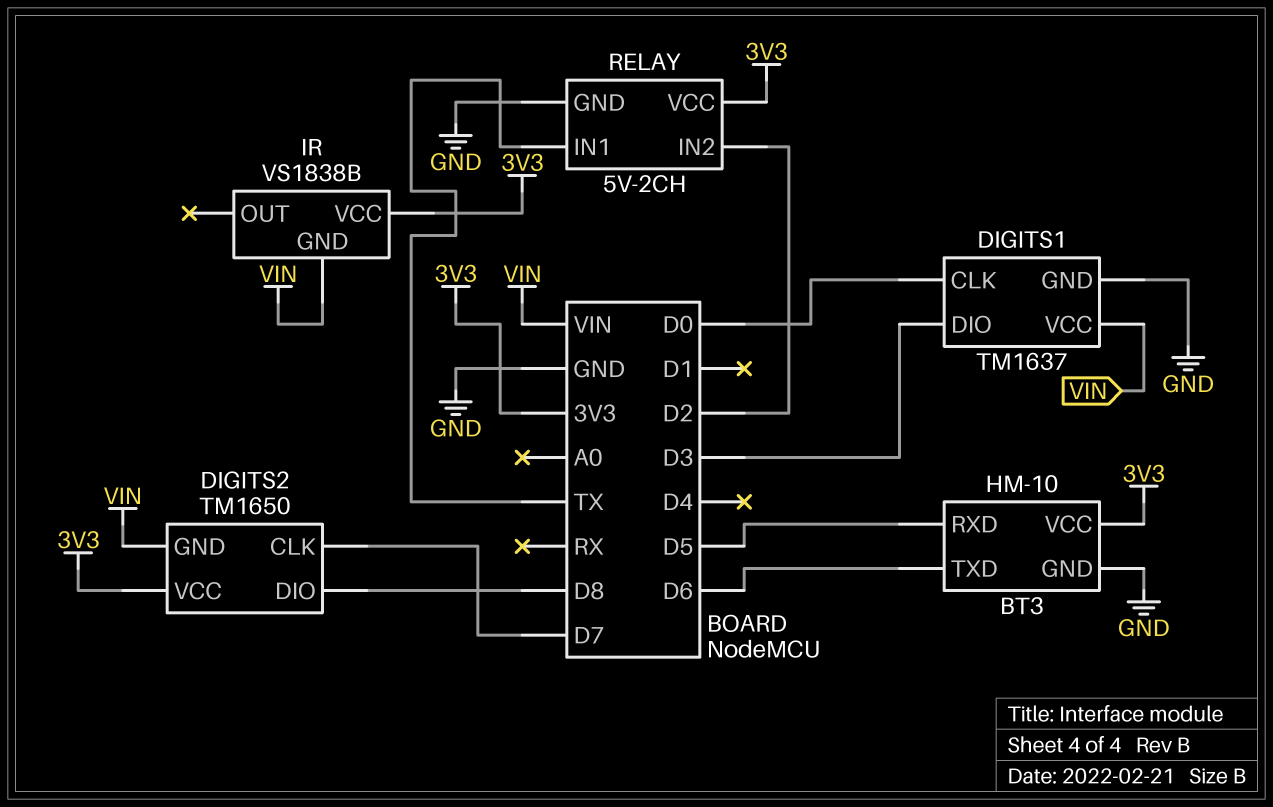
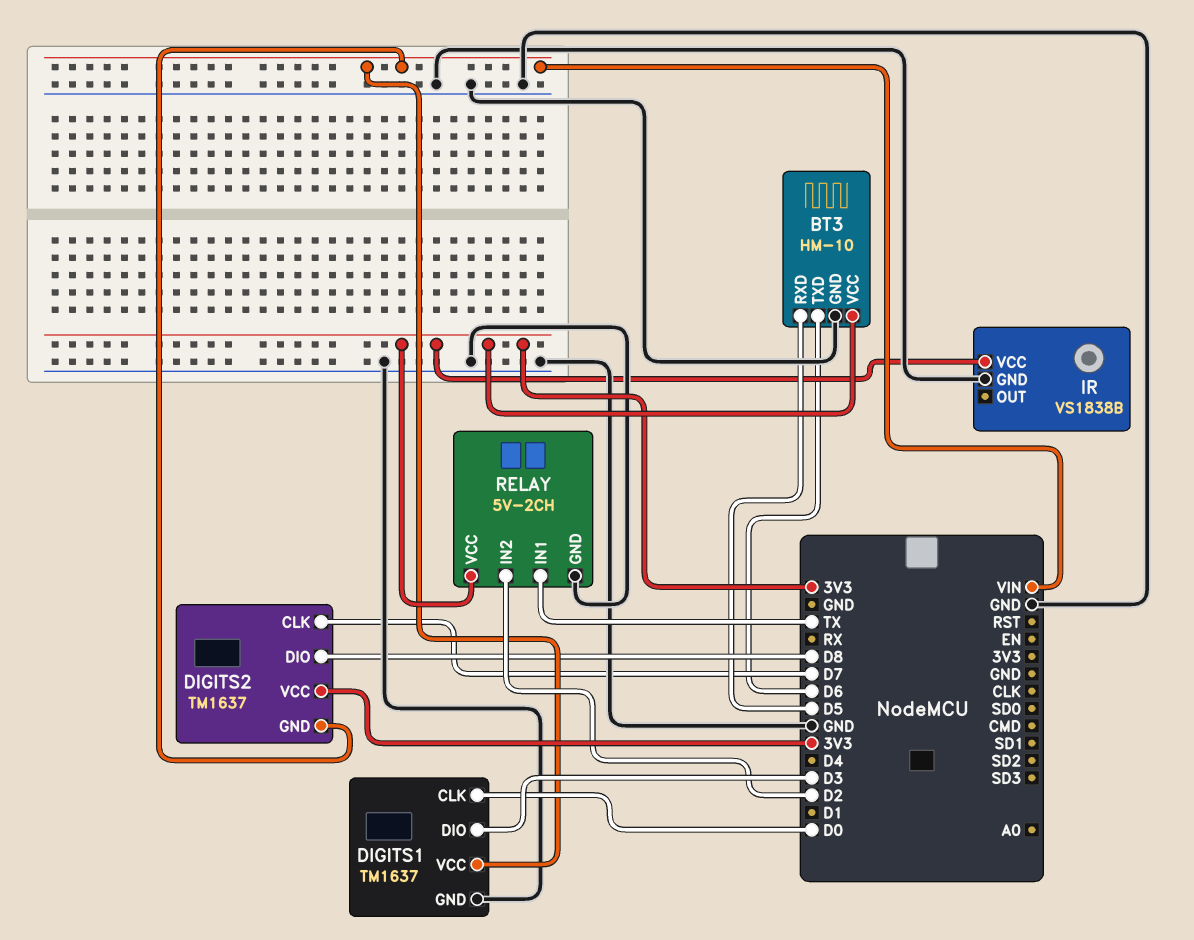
DIGITS2: TM1650 -> TM1637
IR pin GND: VIN -> GND

